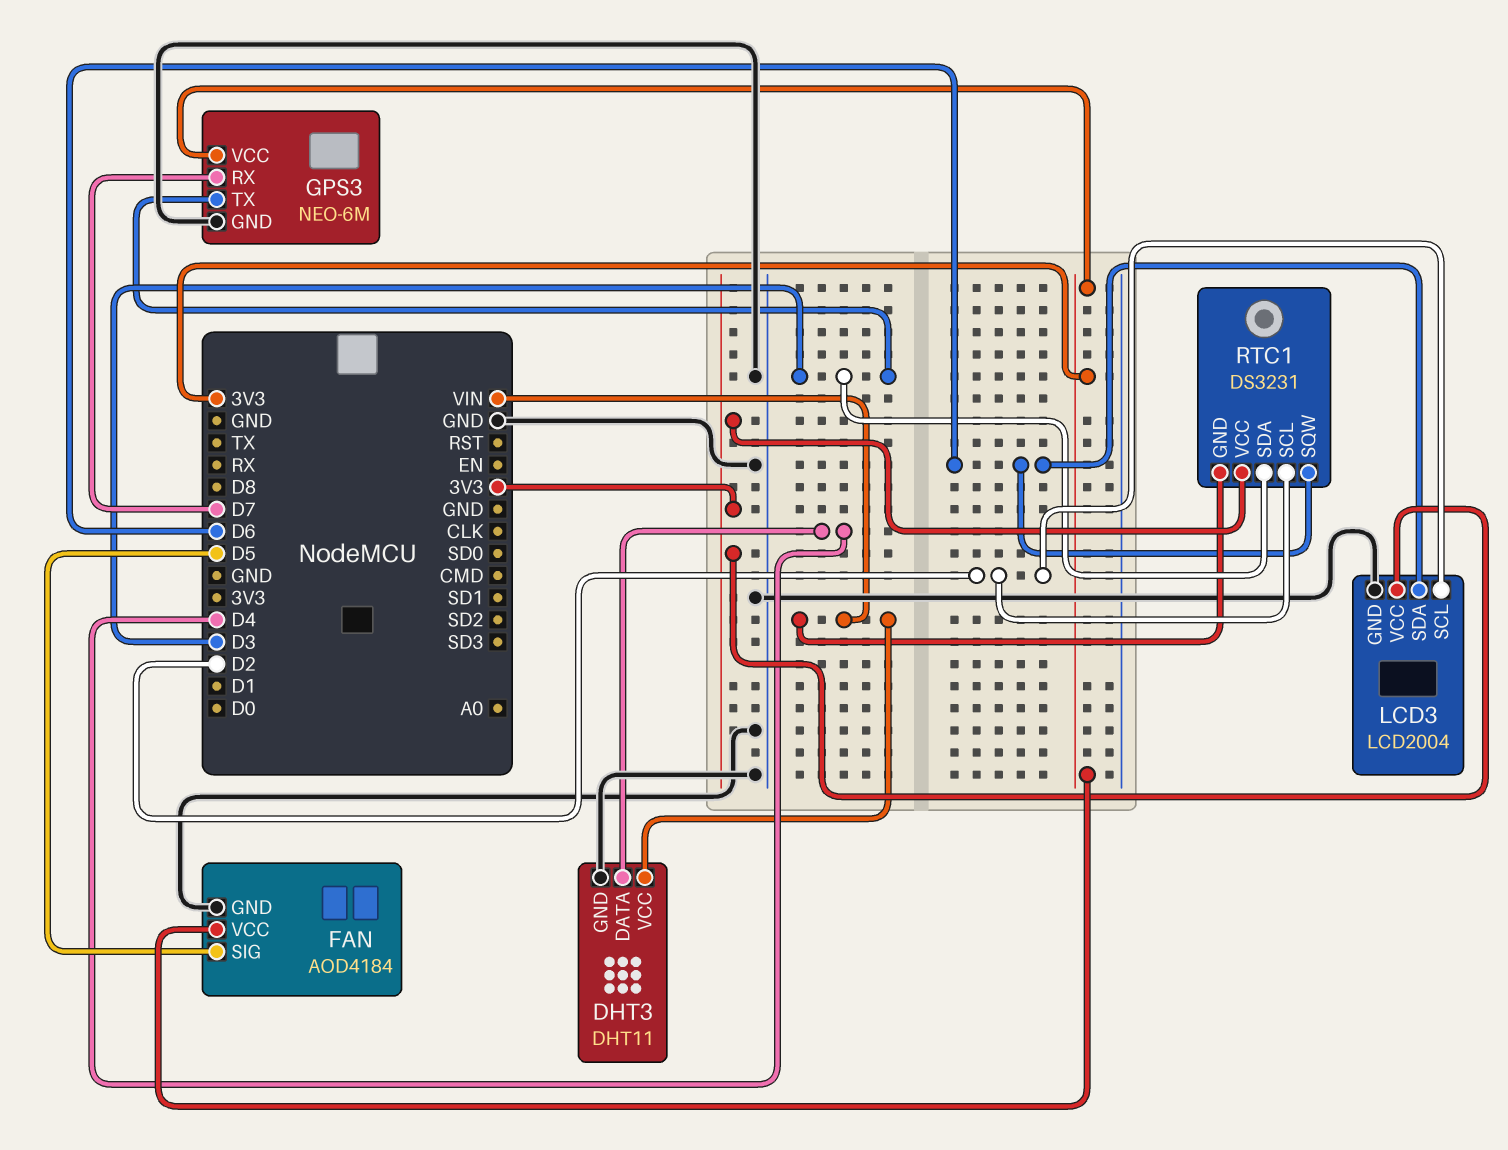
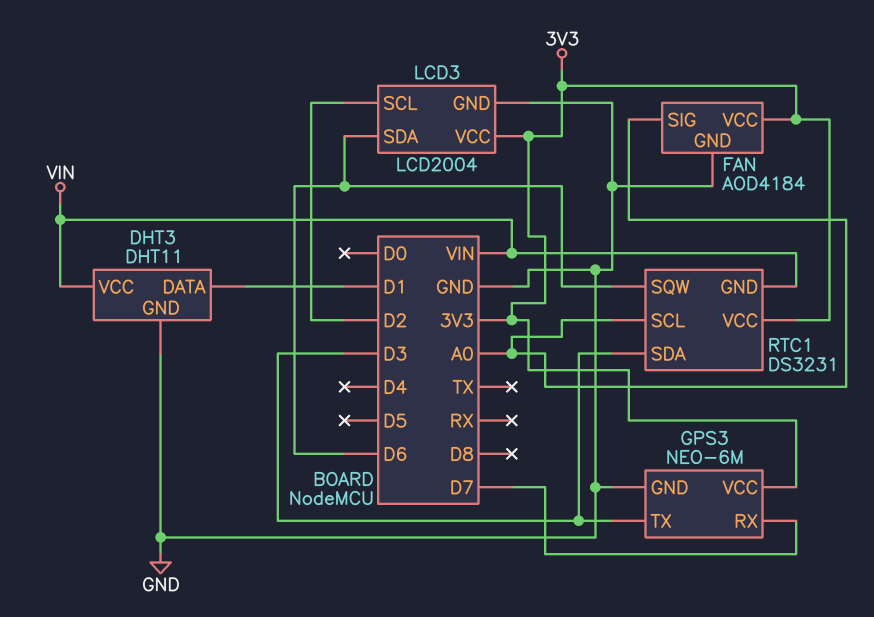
DHT3 pin DATA: D4 -> D1
FAN pin SIG: D5 -> A0
RTC1 pin SCL: D2 -> A0

